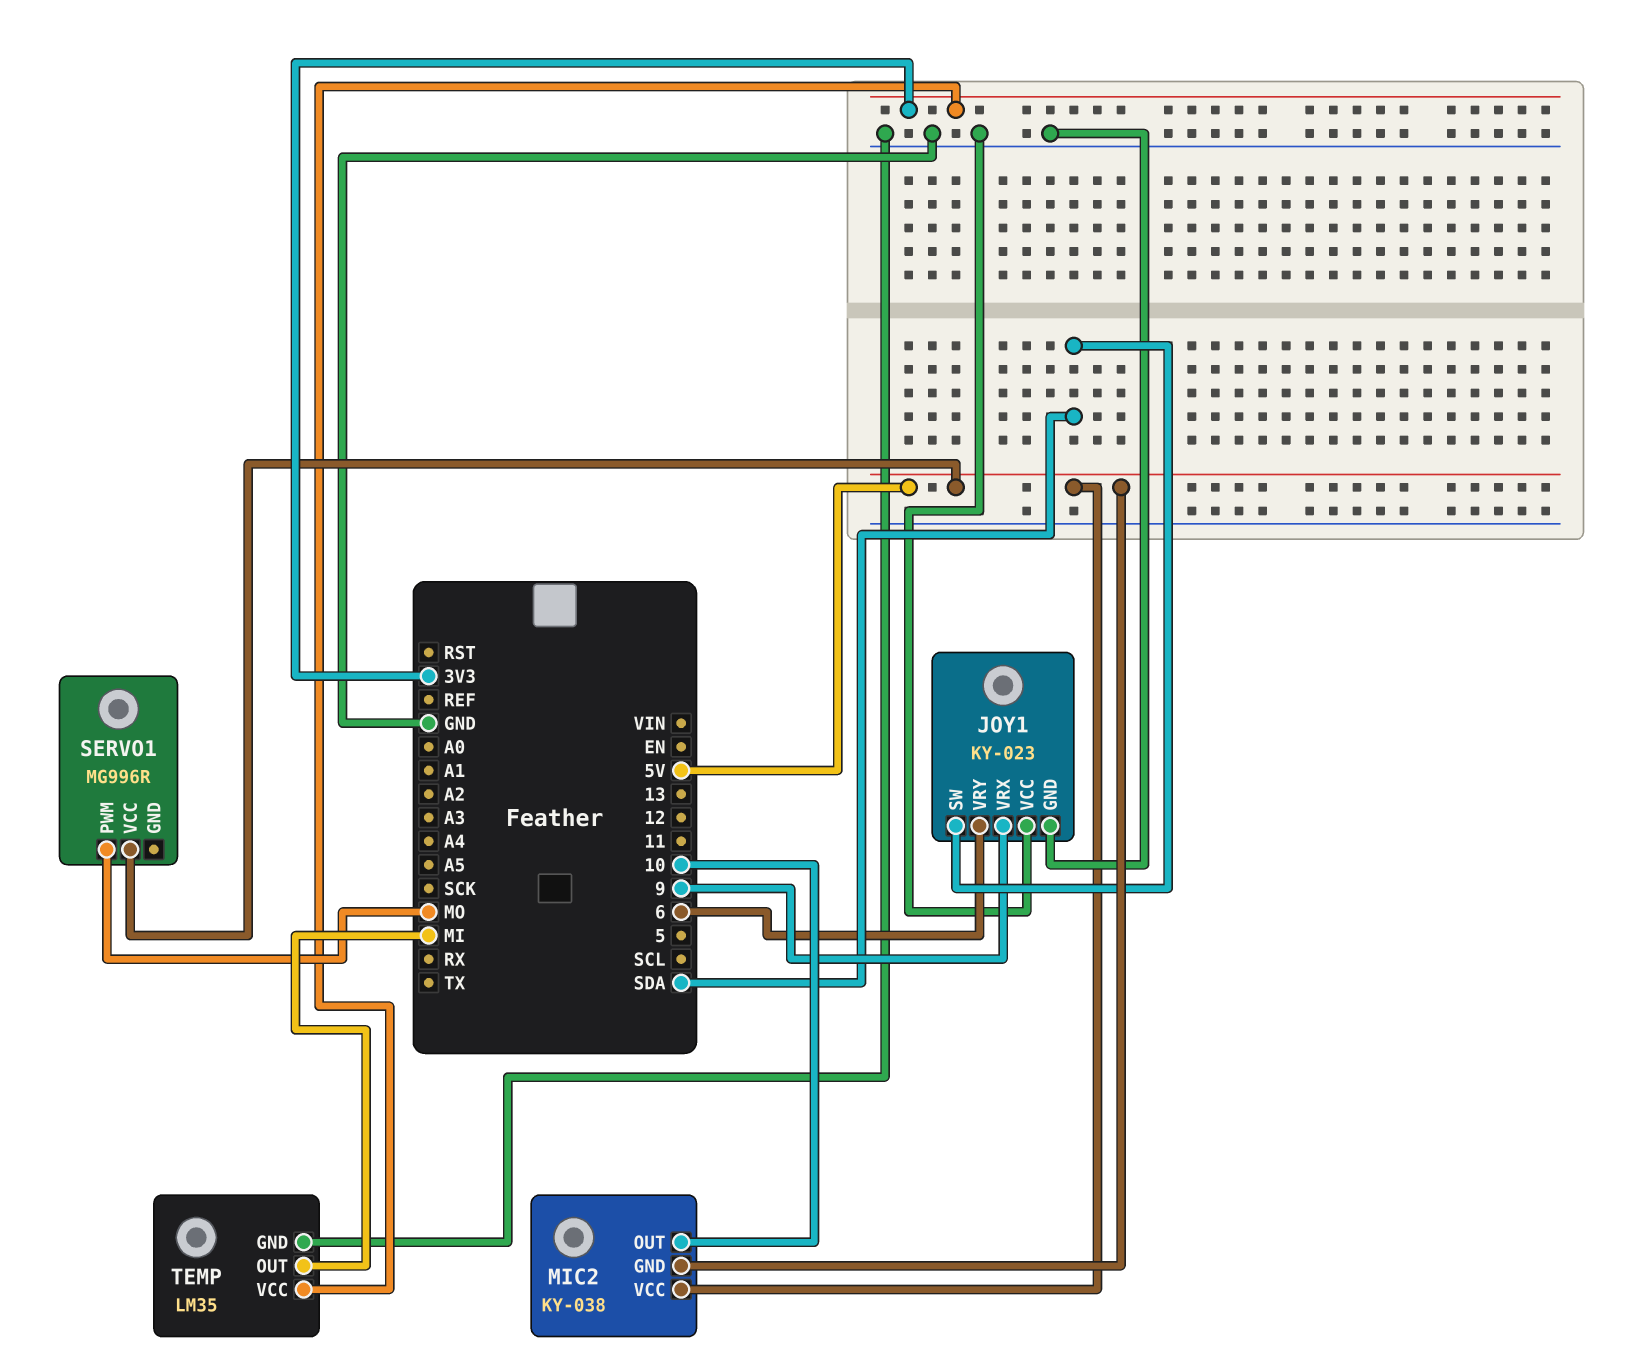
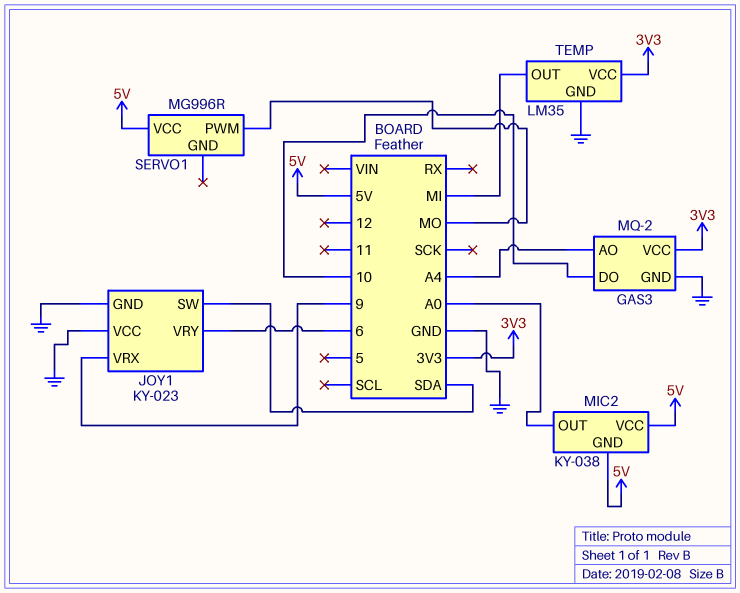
GAS3: none -> MQ-2
GAS3 pin AO: none -> A4
GAS3 pin DO: none -> 10
GAS3 pin GND: none -> GND
GAS3 pin VCC: none -> 3V3
MIC2 pin OUT: 10 -> A0

